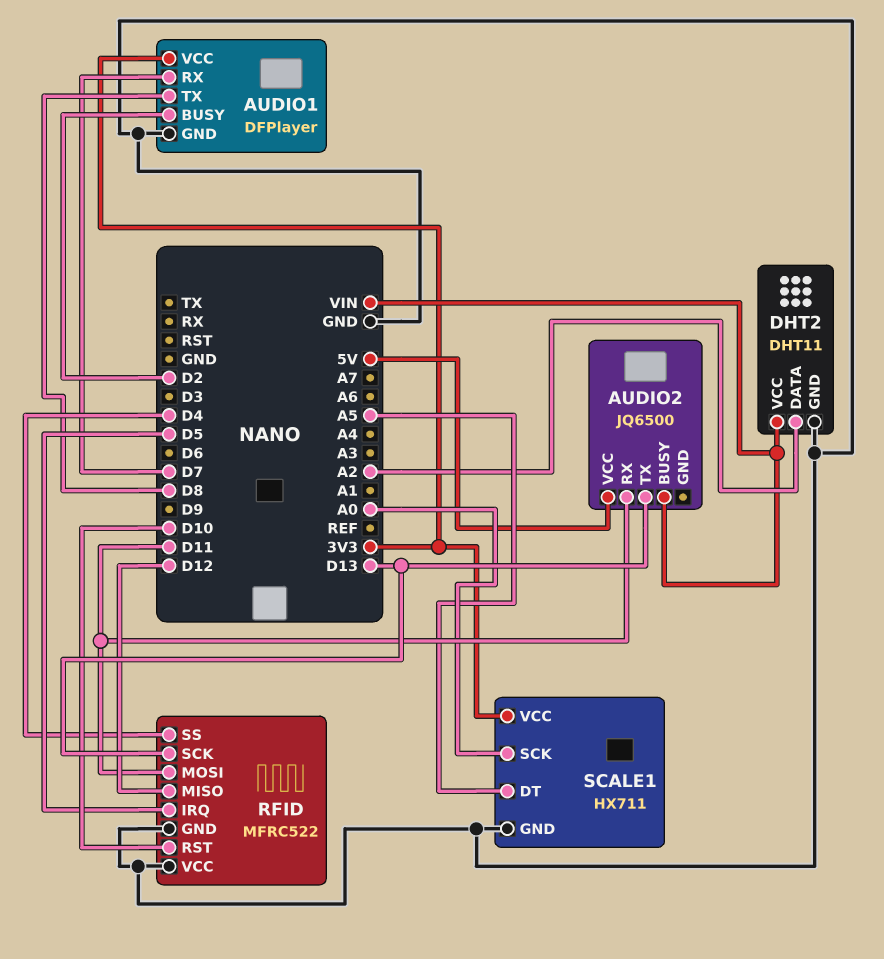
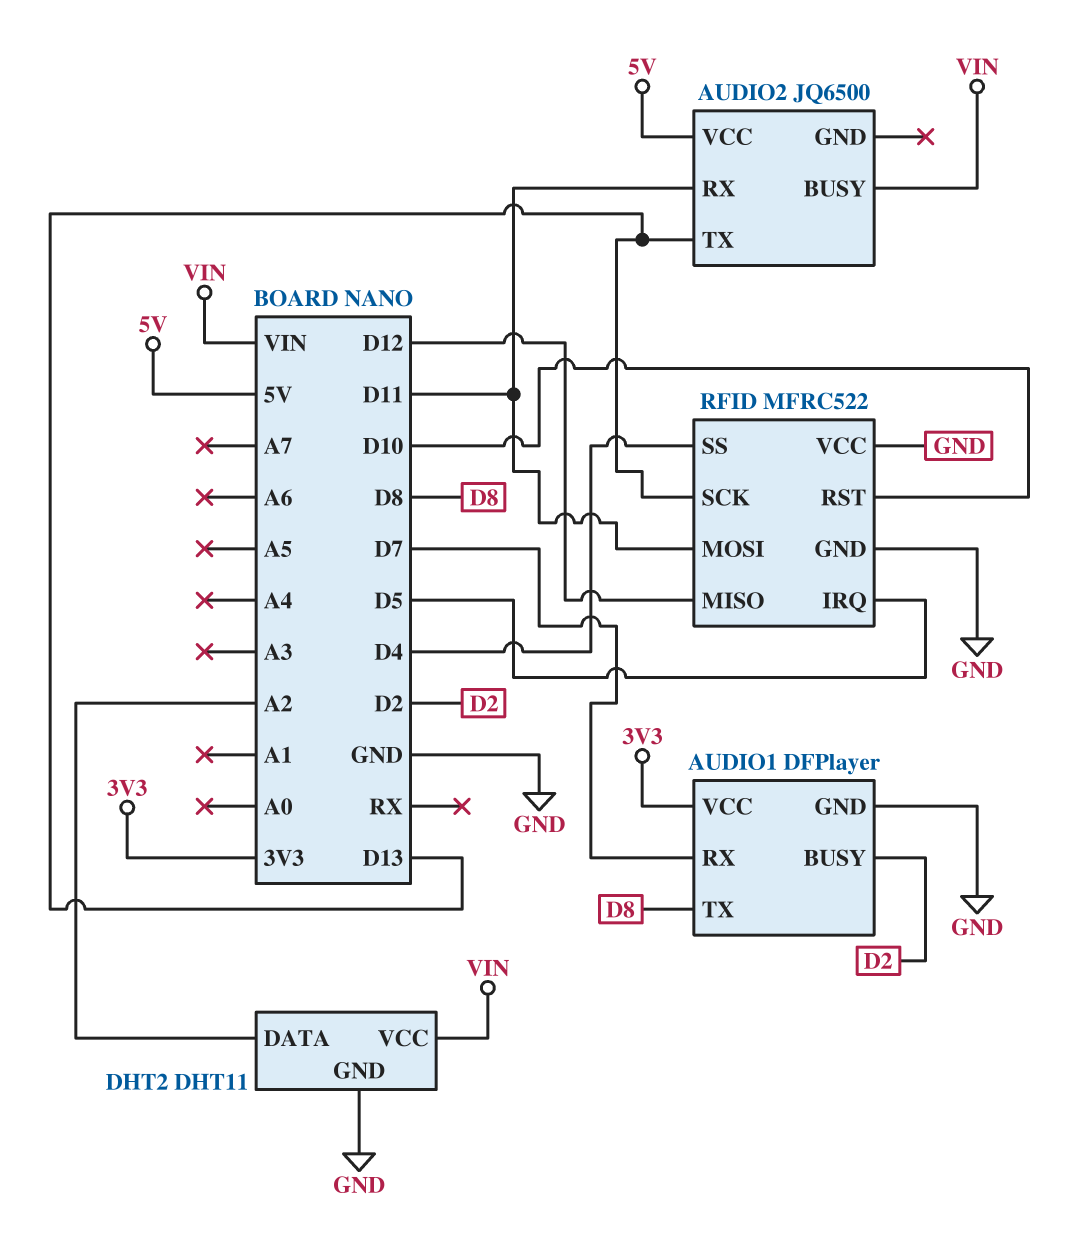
SCALE1: HX711 -> none
SCALE1 pin DT: A5 -> none
SCALE1 pin GND: GND -> none
SCALE1 pin SCK: A0 -> none
SCALE1 pin VCC: 3V3 -> none

